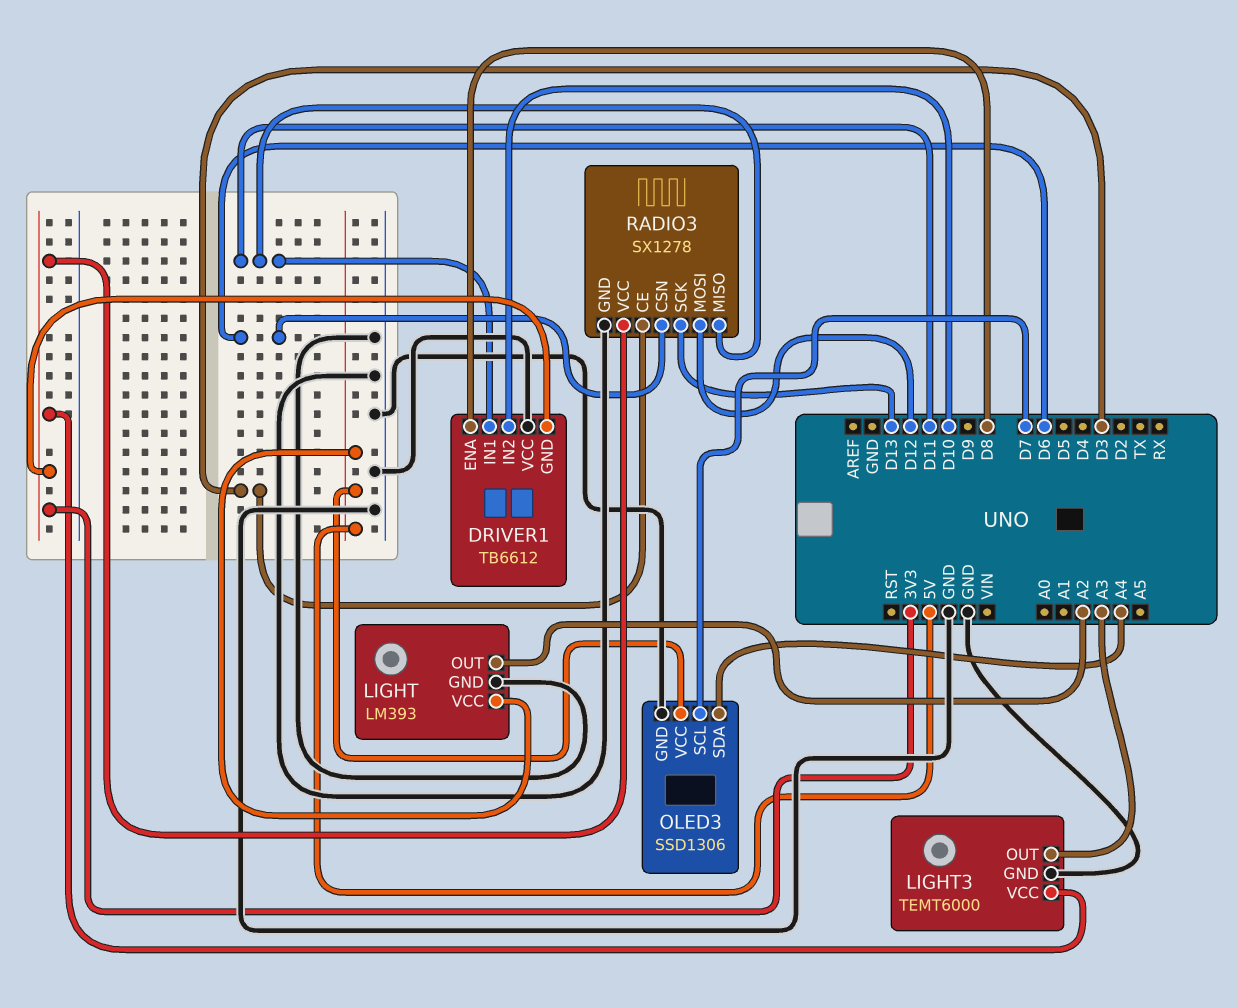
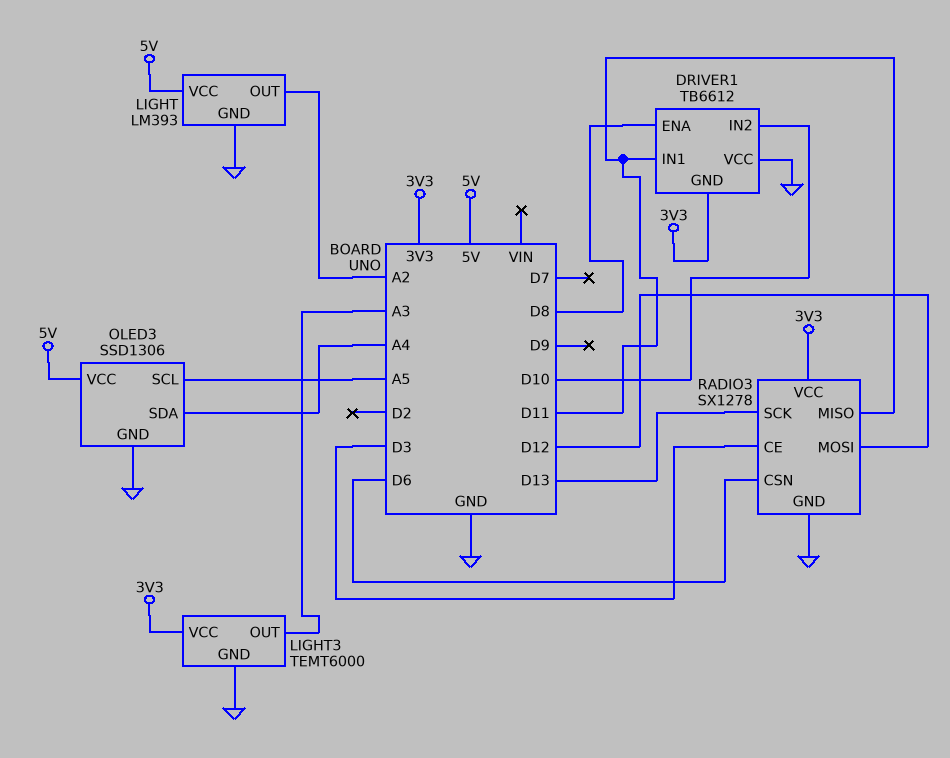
OLED3 pin SCL: D7 -> A5

